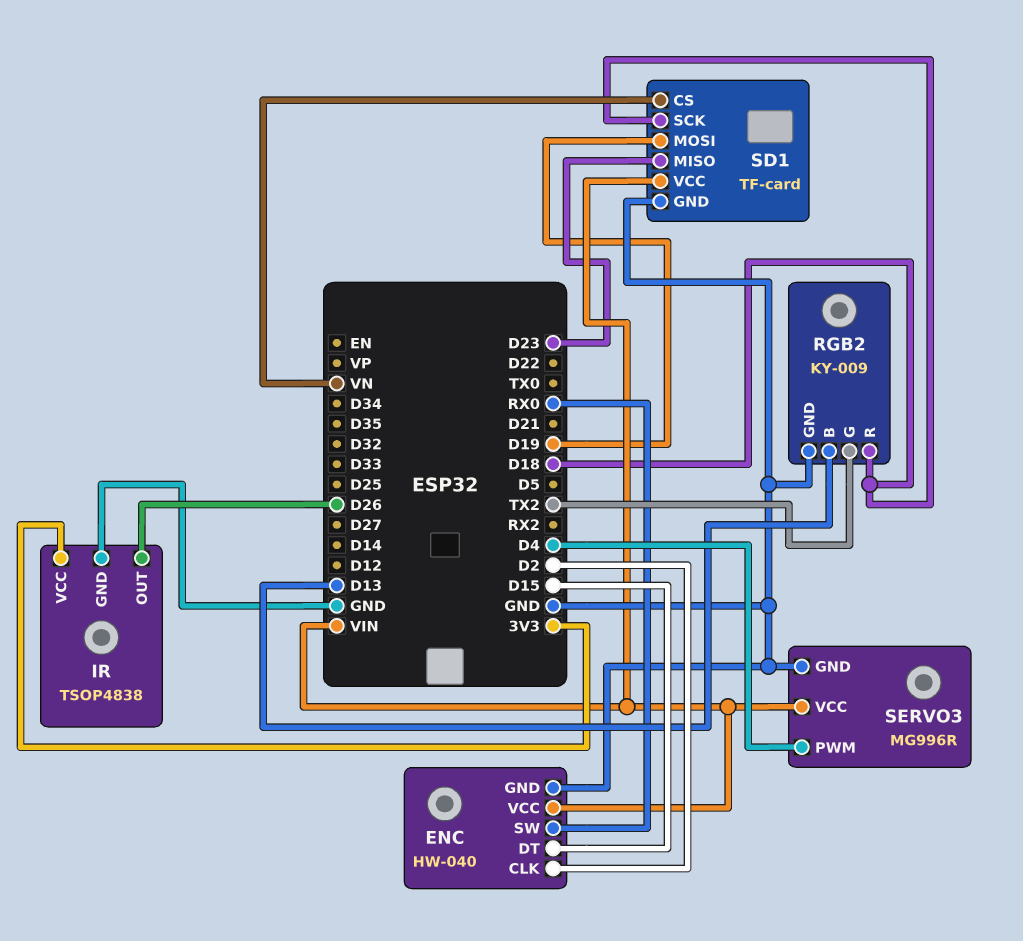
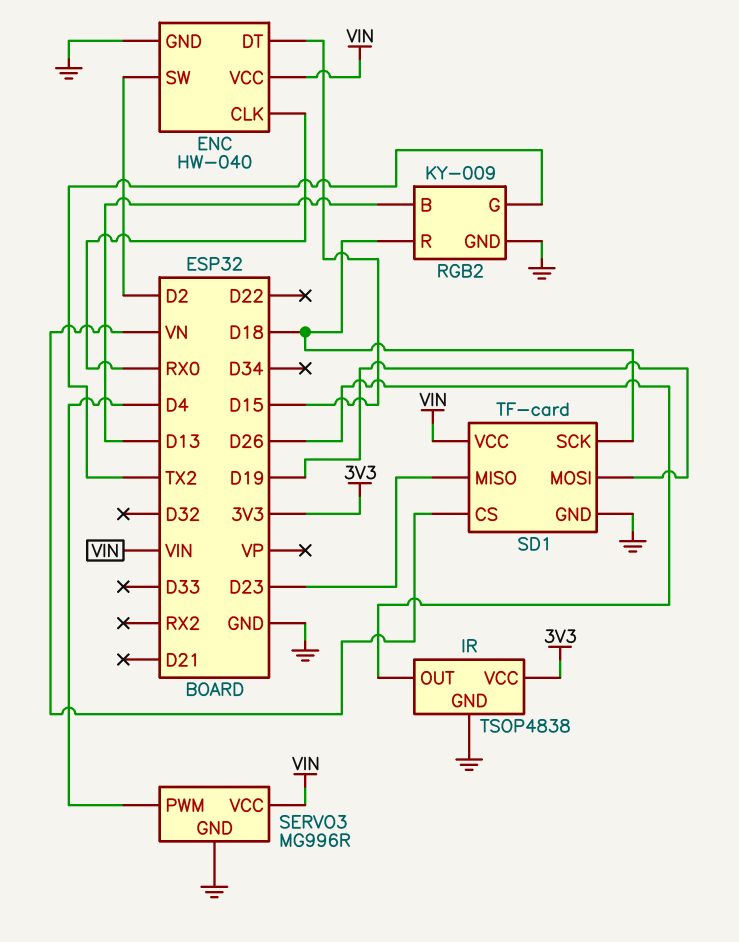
ENC pin CLK: D2 -> RX0
ENC pin SW: RX0 -> D2

